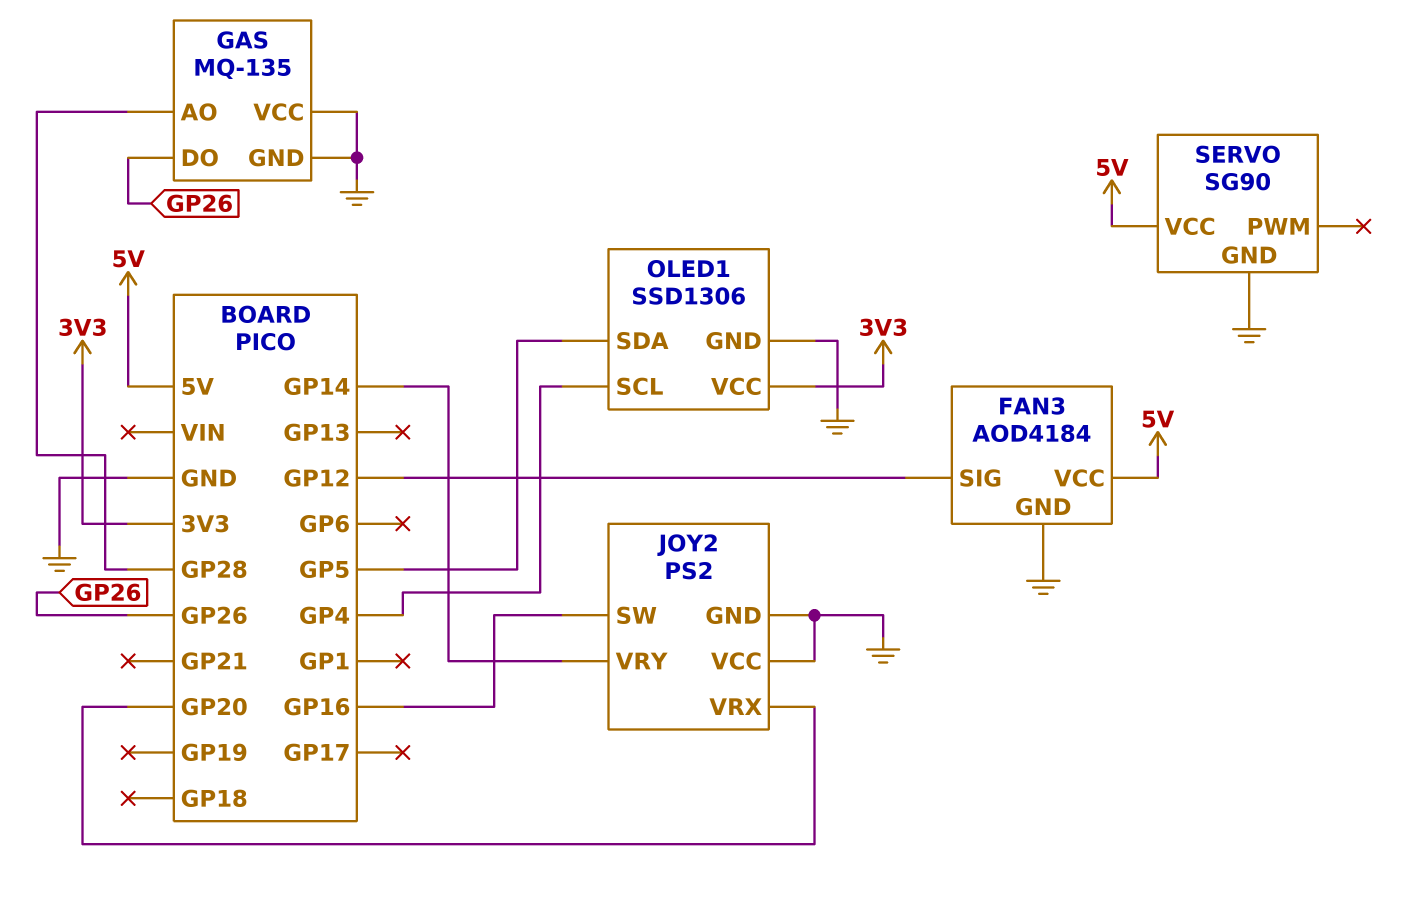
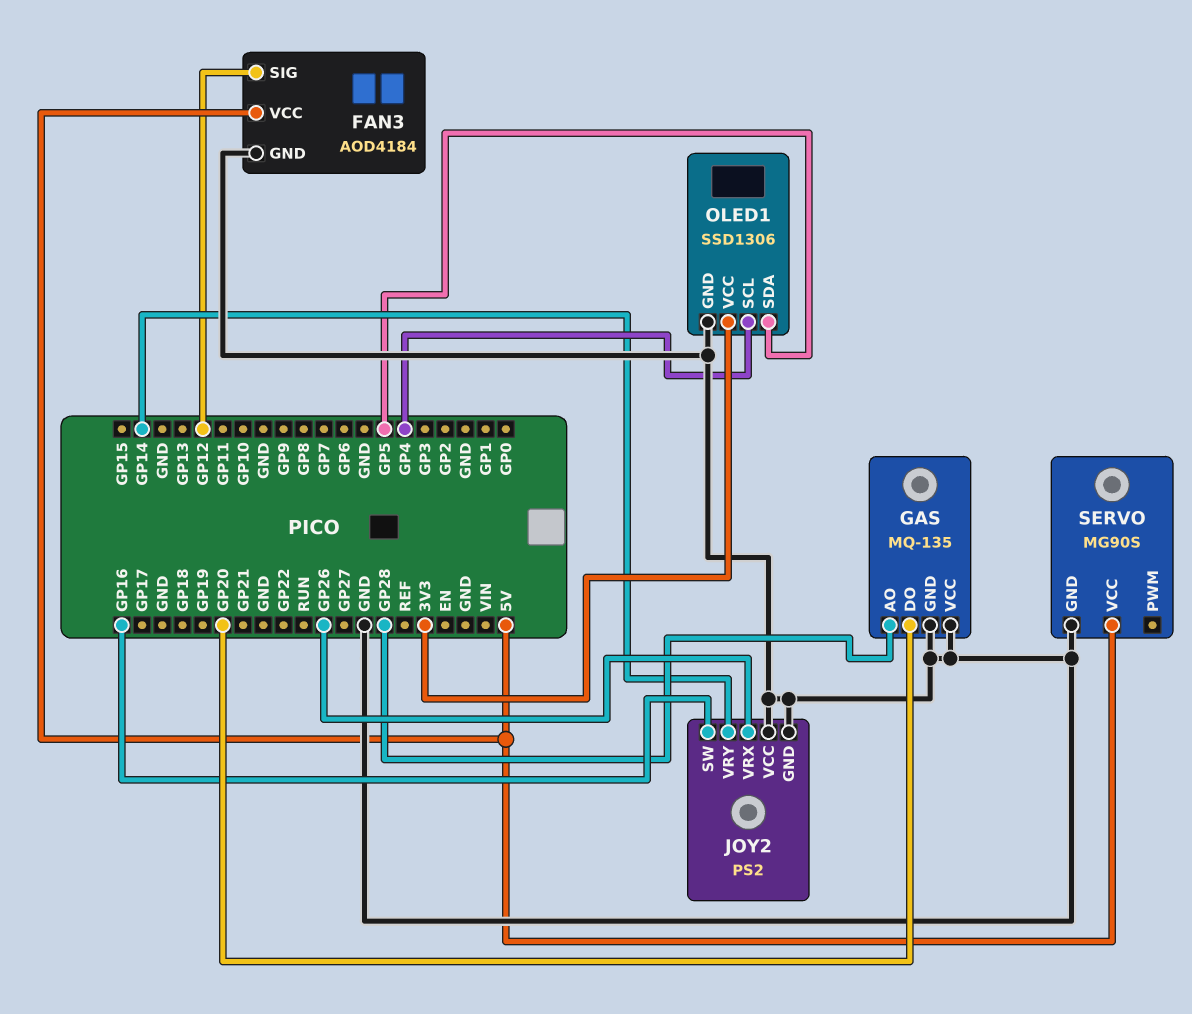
GAS pin DO: GP26 -> GP20
JOY2 pin VRX: GP20 -> GP26
SERVO: SG90 -> MG90S

